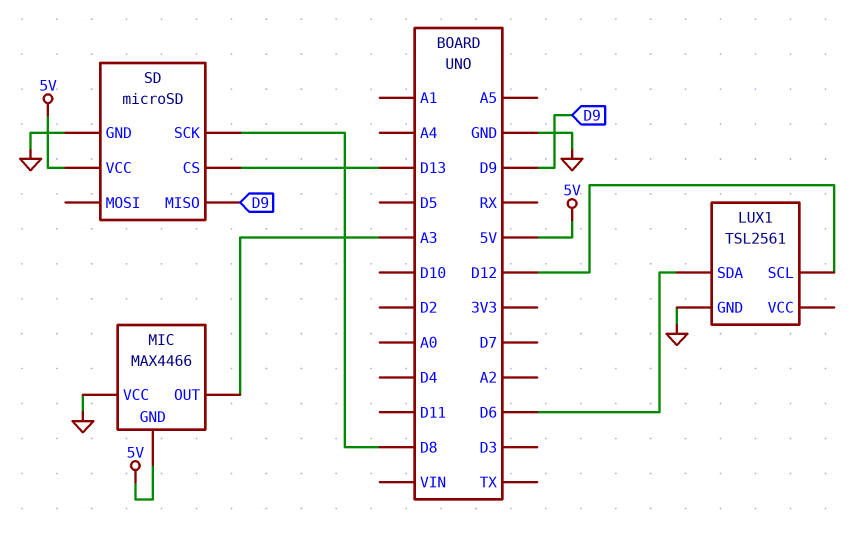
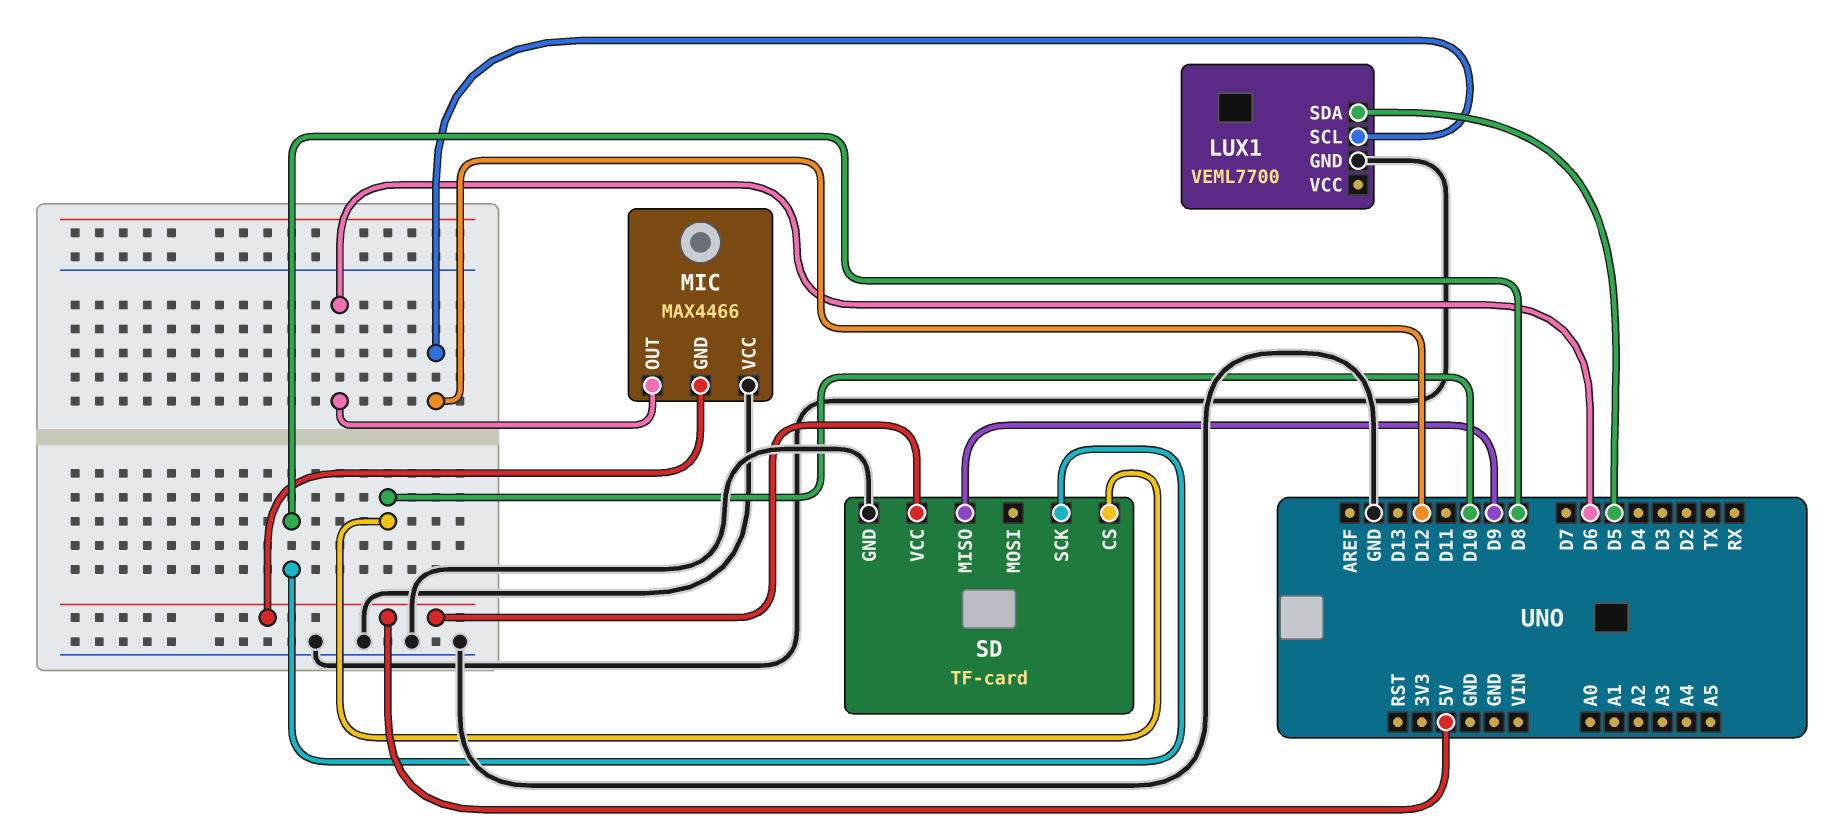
LUX1: TSL2561 -> VEML7700
LUX1 pin SDA: D6 -> D5
MIC pin OUT: A3 -> D6
SD: microSD -> TF-card
SD pin CS: D13 -> D10

